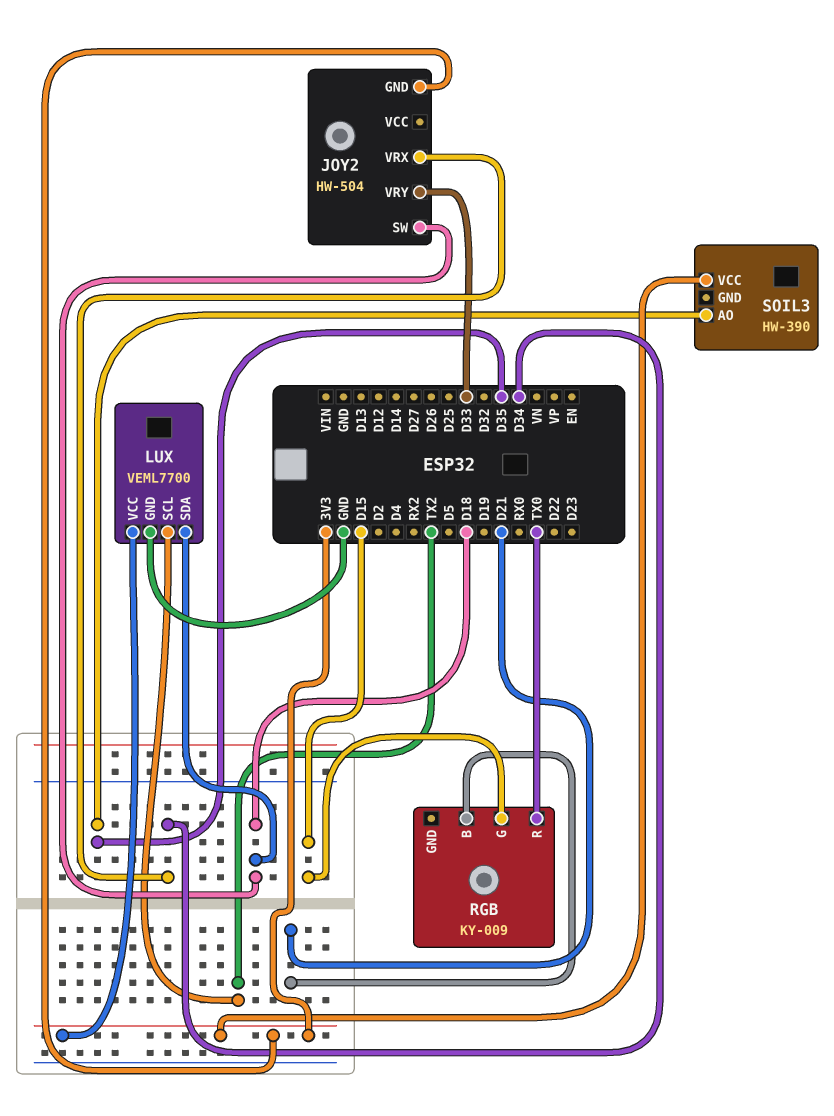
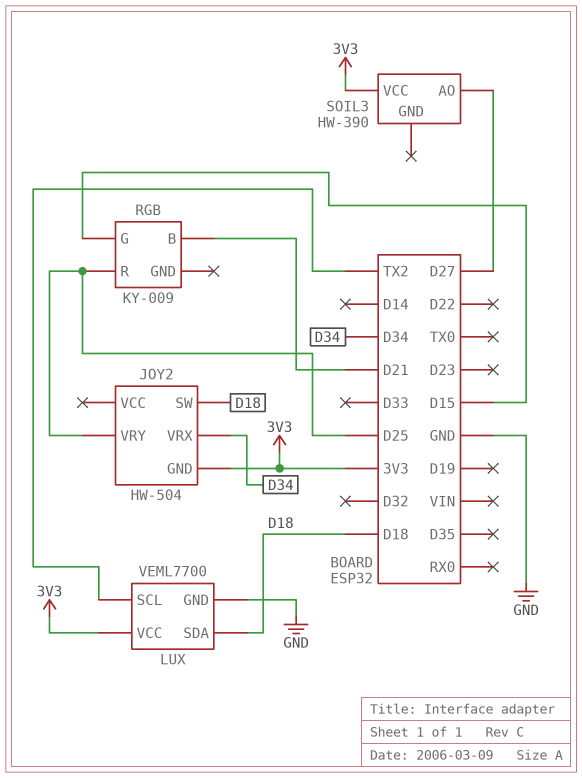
JOY2 pin VRY: D33 -> D25
RGB pin R: TX0 -> D25
SOIL3 pin AO: D35 -> D27

